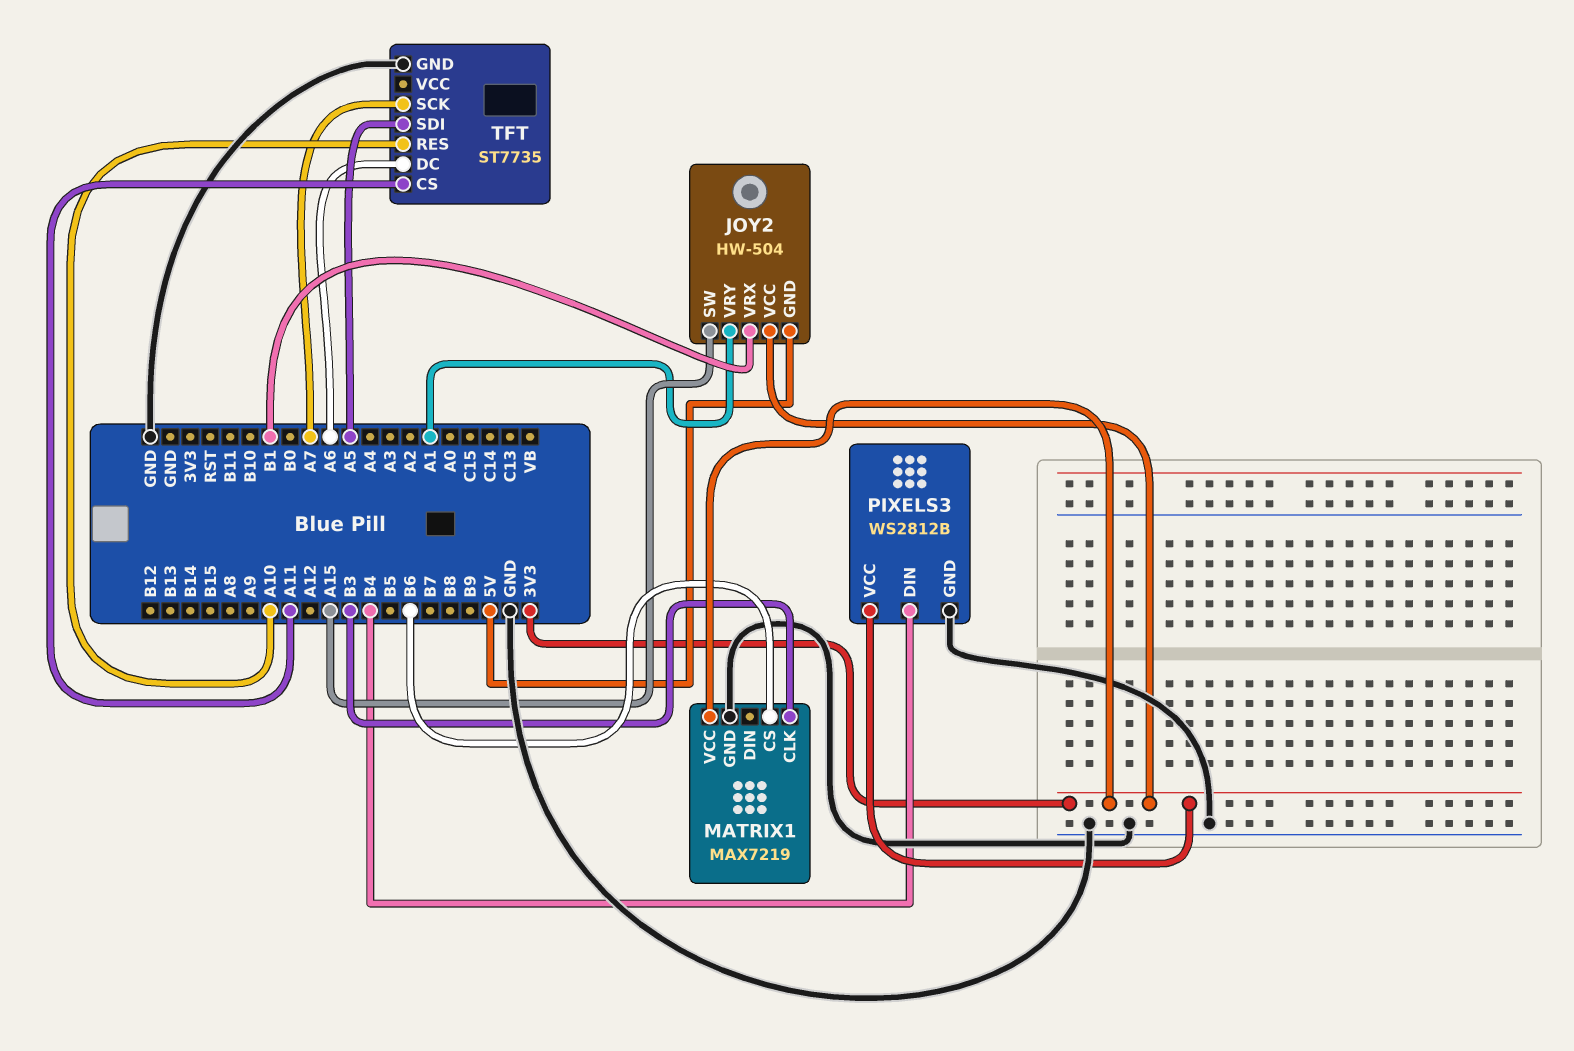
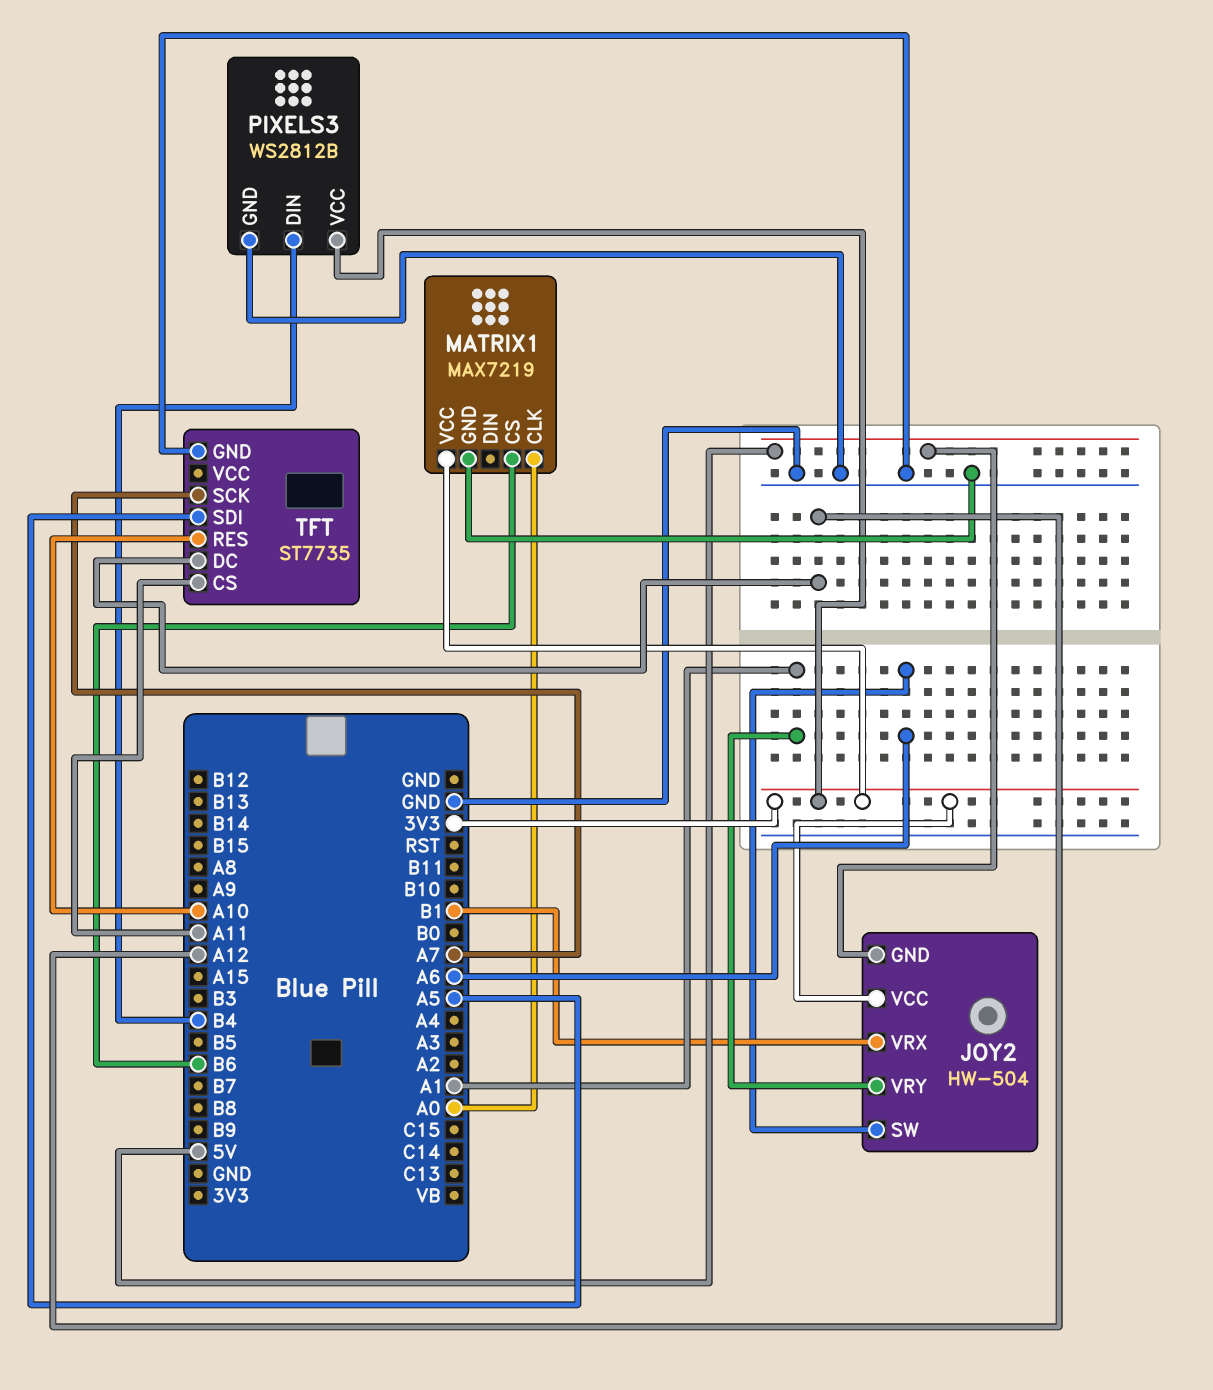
JOY2 pin SW: A15 -> A6
MATRIX1 pin CLK: B3 -> A0
TFT pin DC: A6 -> A12

